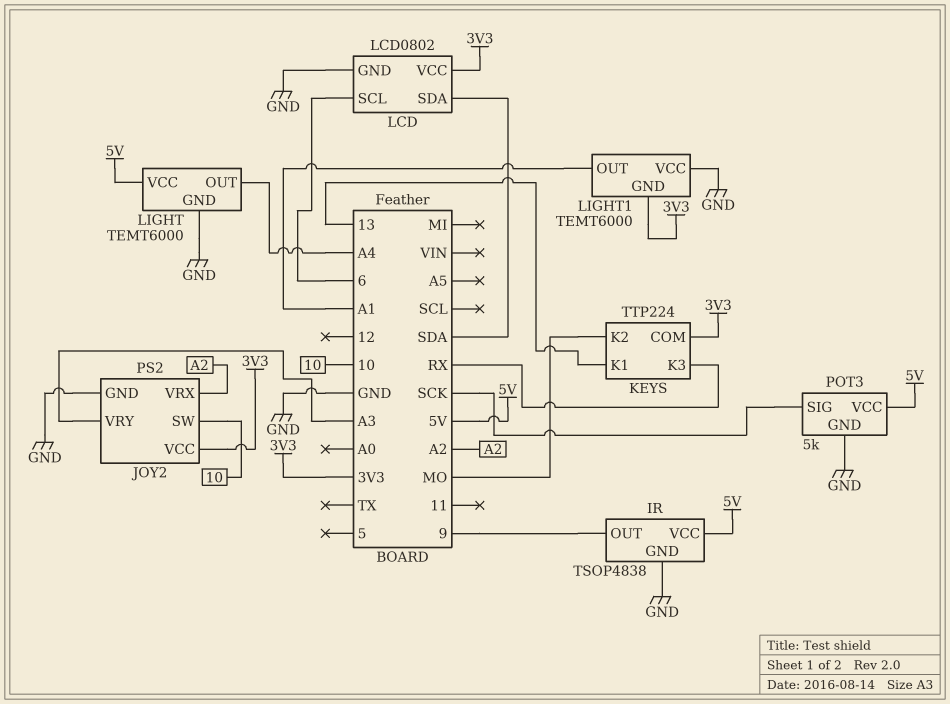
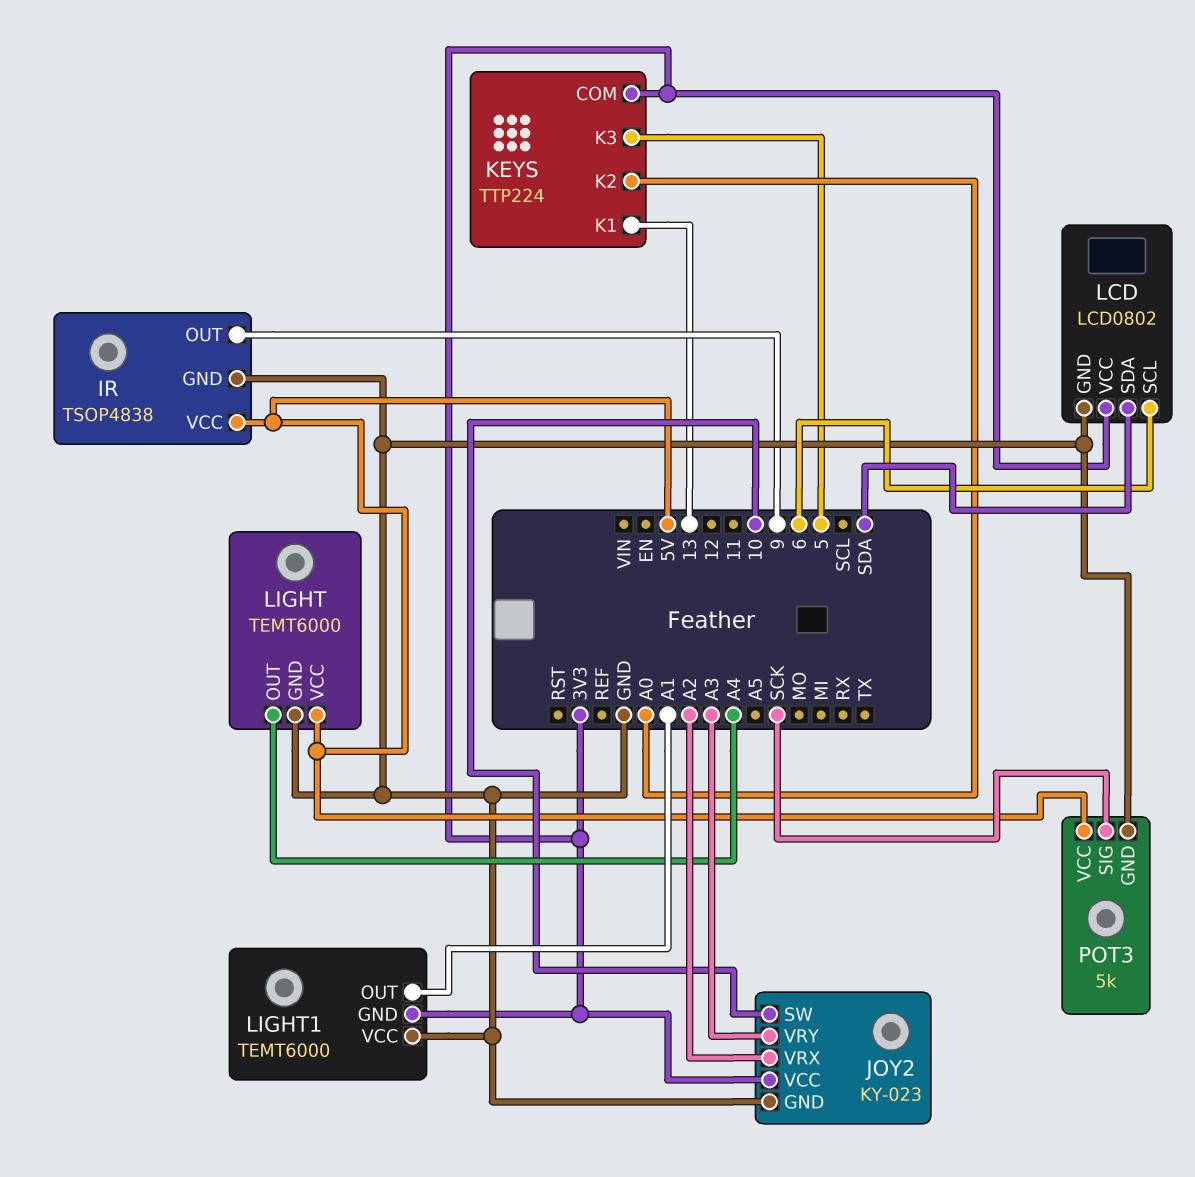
JOY2: PS2 -> KY-023
KEYS pin K2: MO -> A0
KEYS pin K3: RX -> 5

